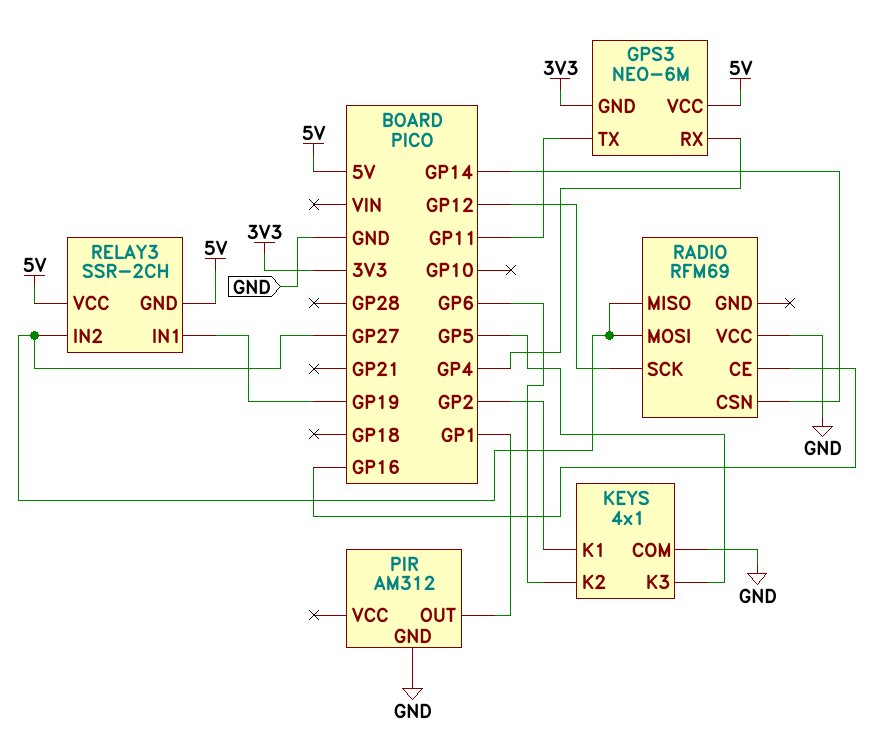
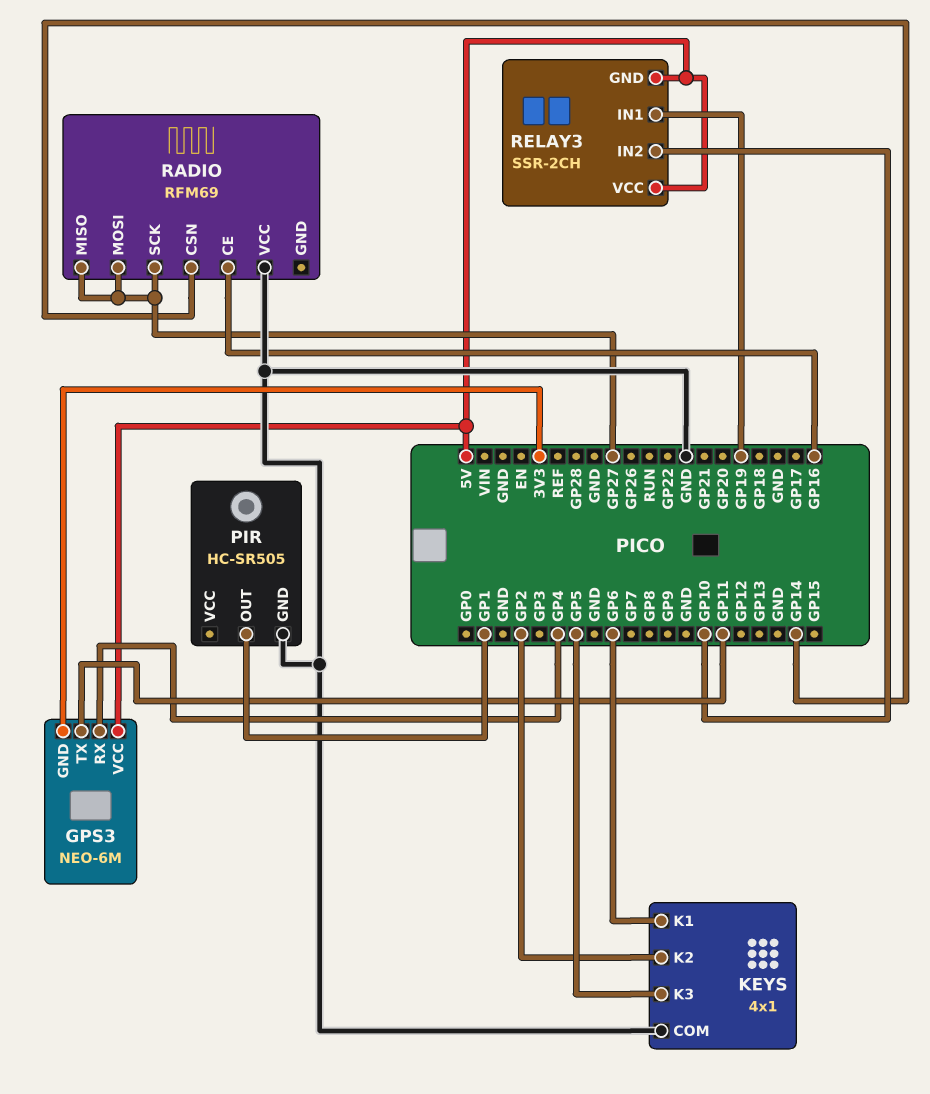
KEYS pin K1: GP2 -> GP6
KEYS pin K2: GP6 -> GP2
PIR: AM312 -> HC-SR505
RADIO pin SCK: GP12 -> GP27
RELAY3 pin IN2: GP27 -> GP10

